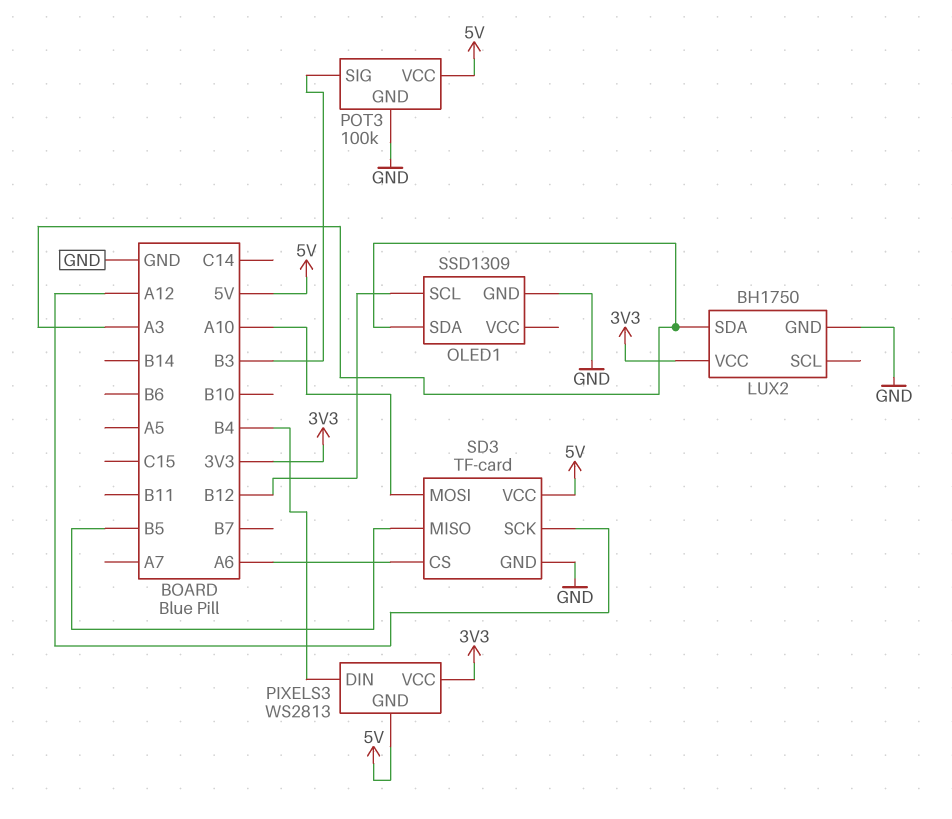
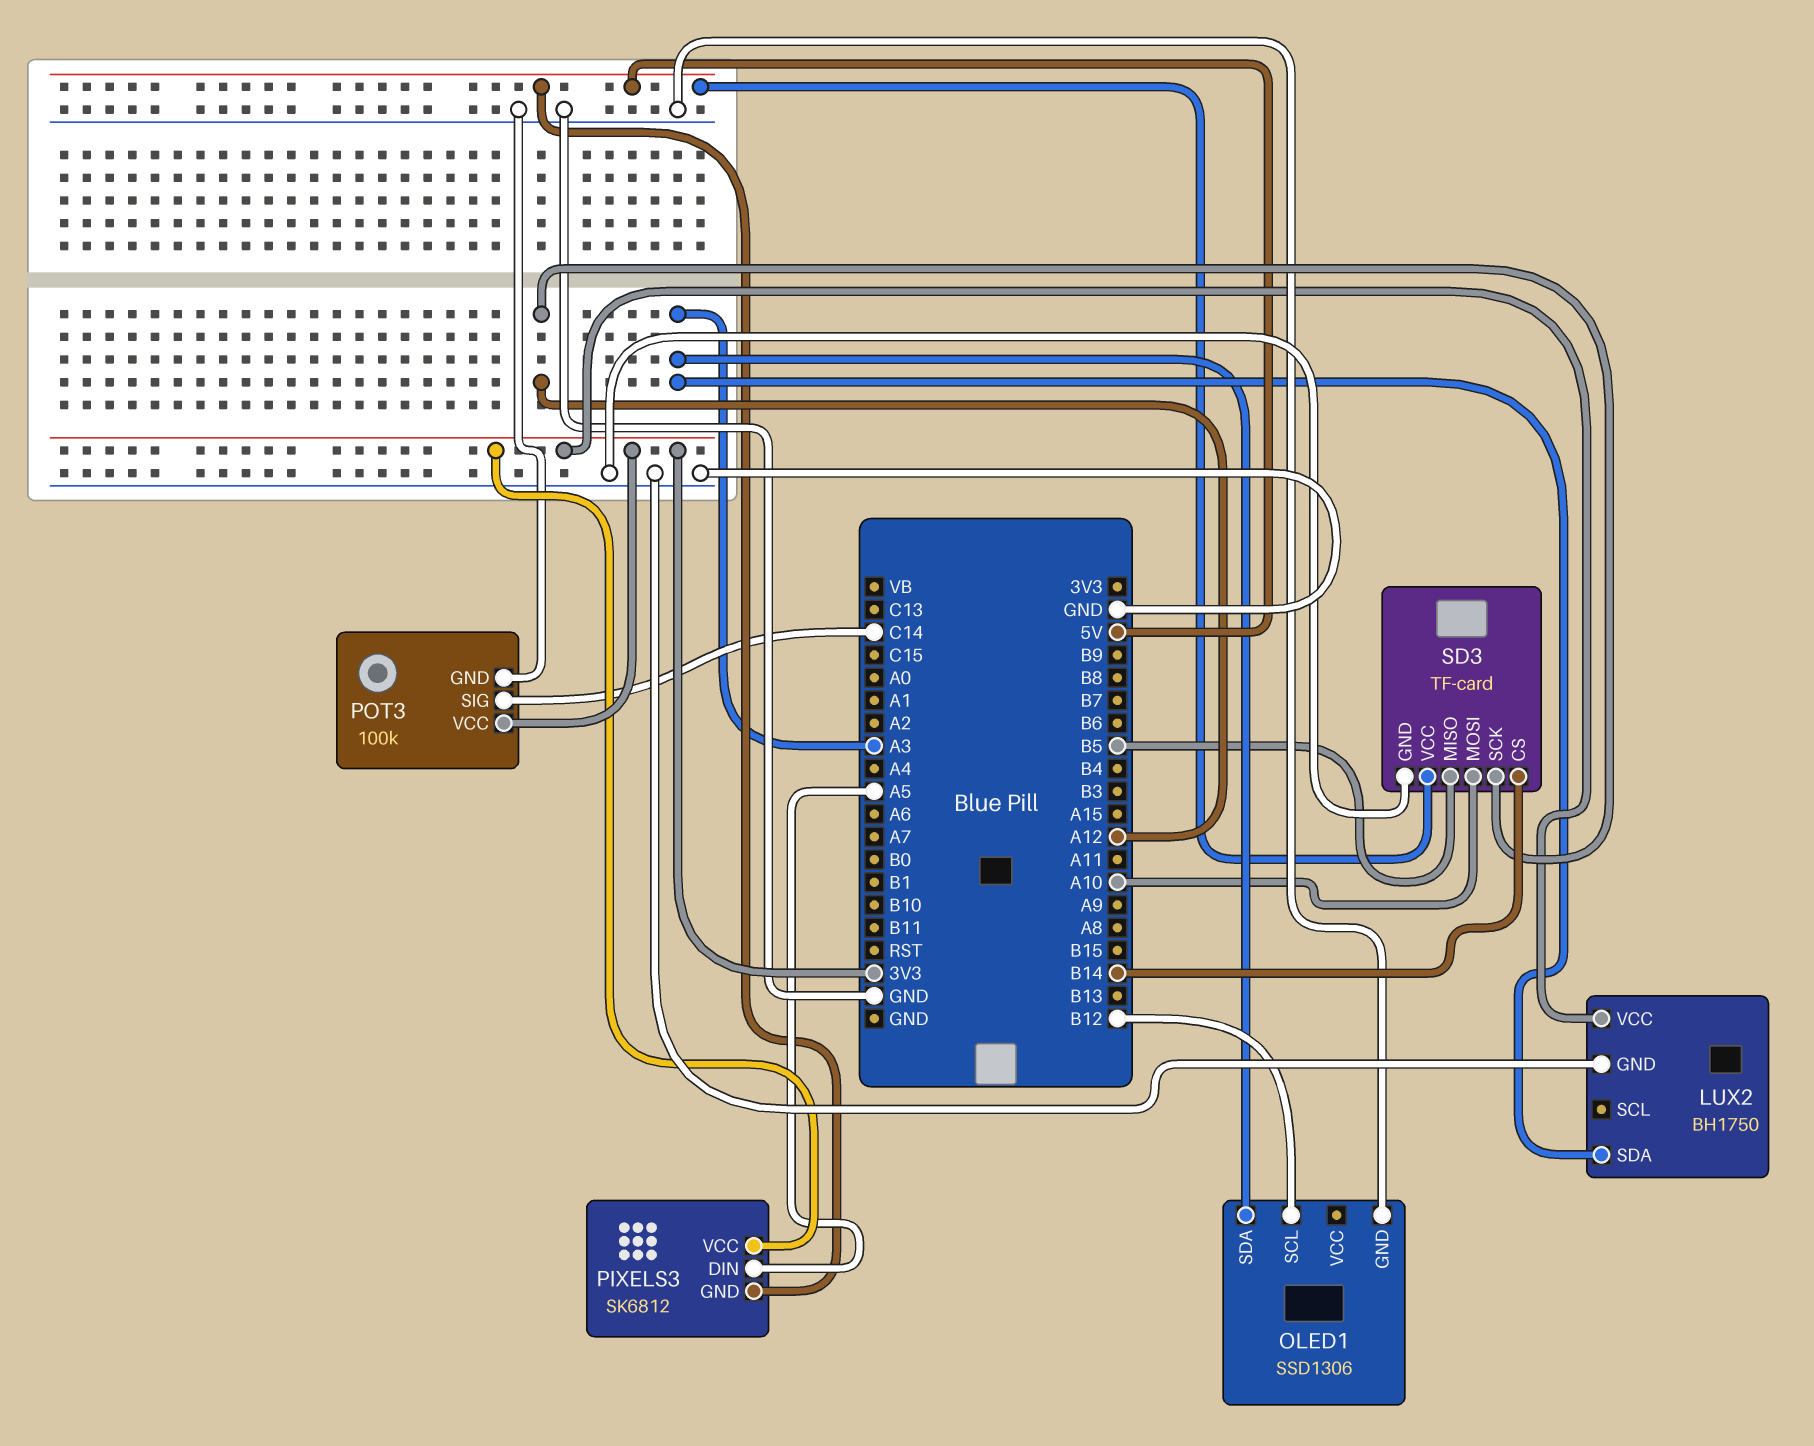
OLED1: SSD1309 -> SSD1306
PIXELS3: WS2813 -> SK6812
PIXELS3 pin DIN: B4 -> A5
POT3 pin SIG: B3 -> C14
POT3 pin VCC: 5V -> 3V3
SD3 pin CS: A6 -> B14

